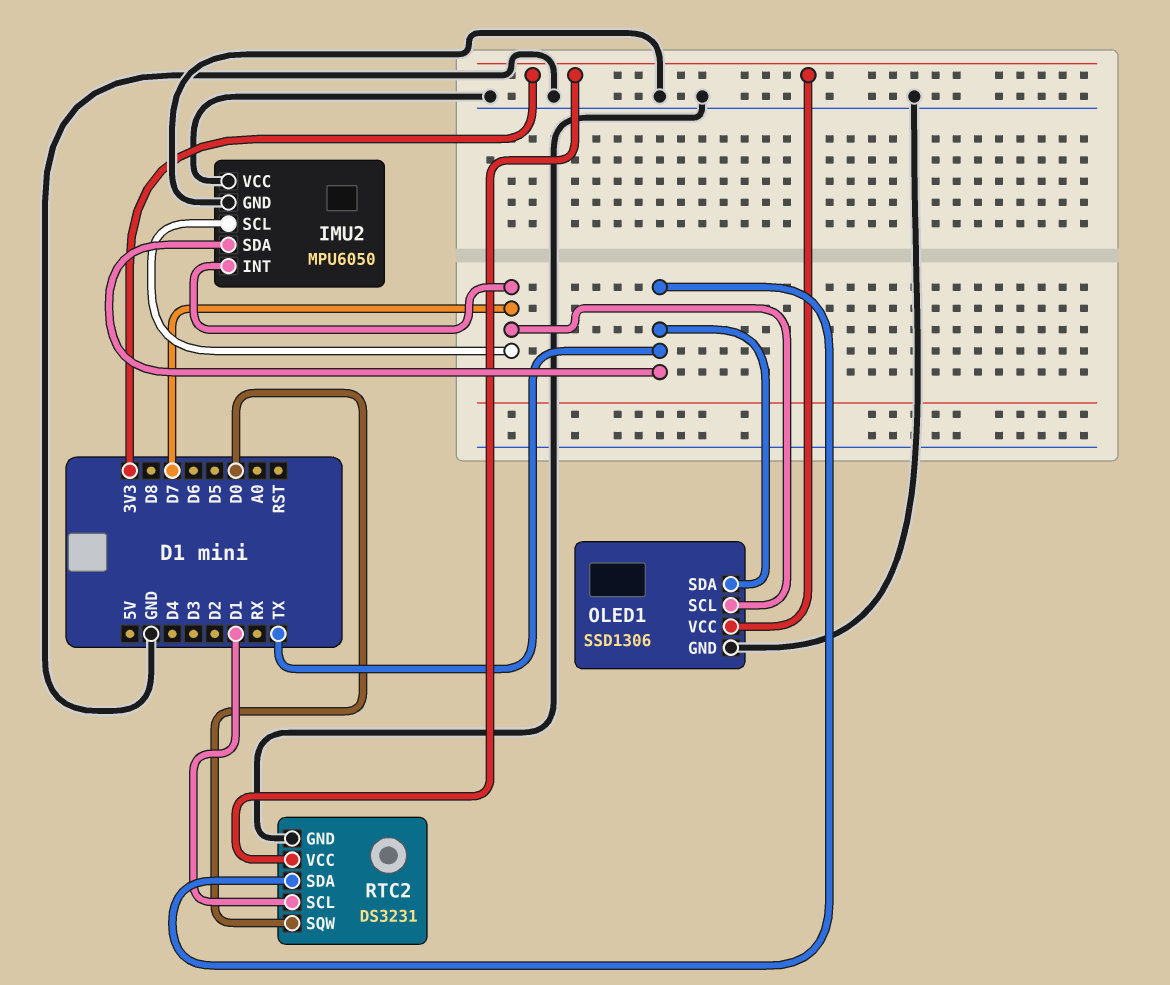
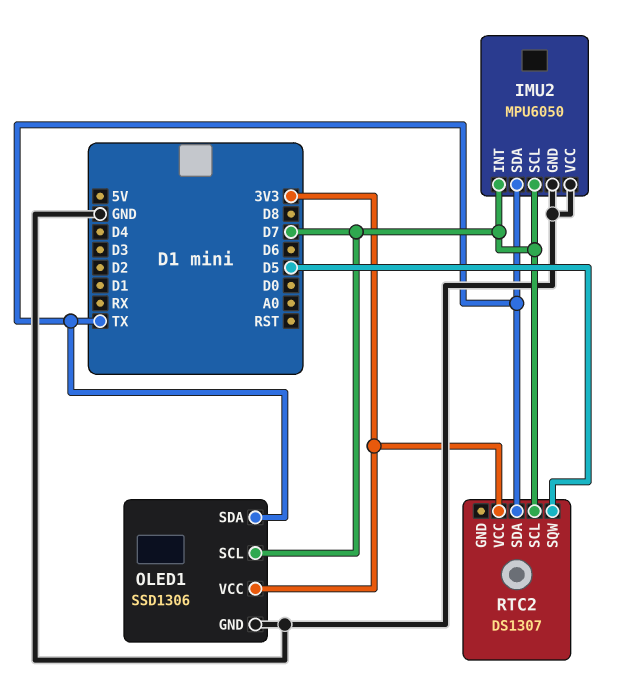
RTC2: DS3231 -> DS1307
RTC2 pin GND: GND -> none
RTC2 pin SCL: D1 -> D7
RTC2 pin SQW: D0 -> D5

